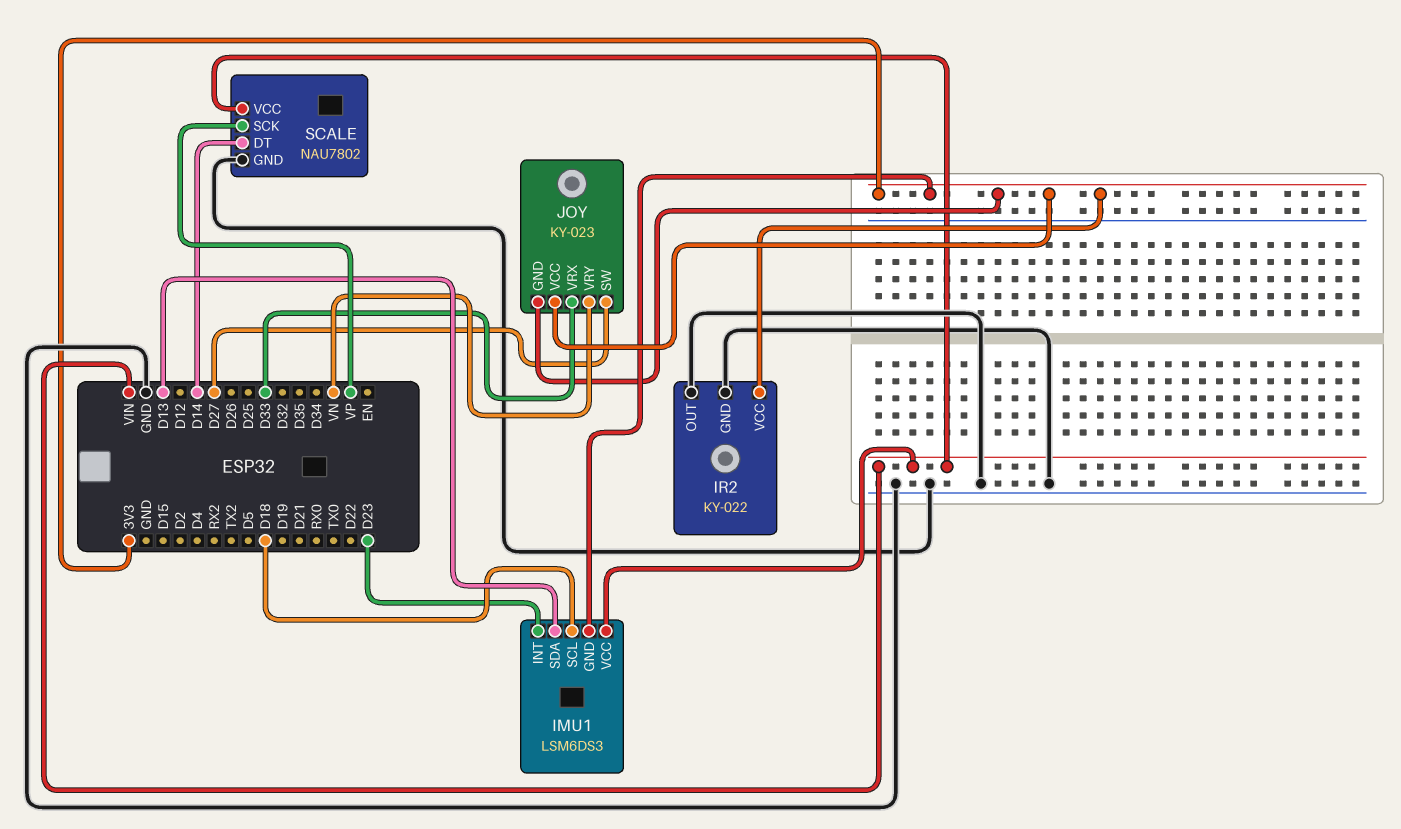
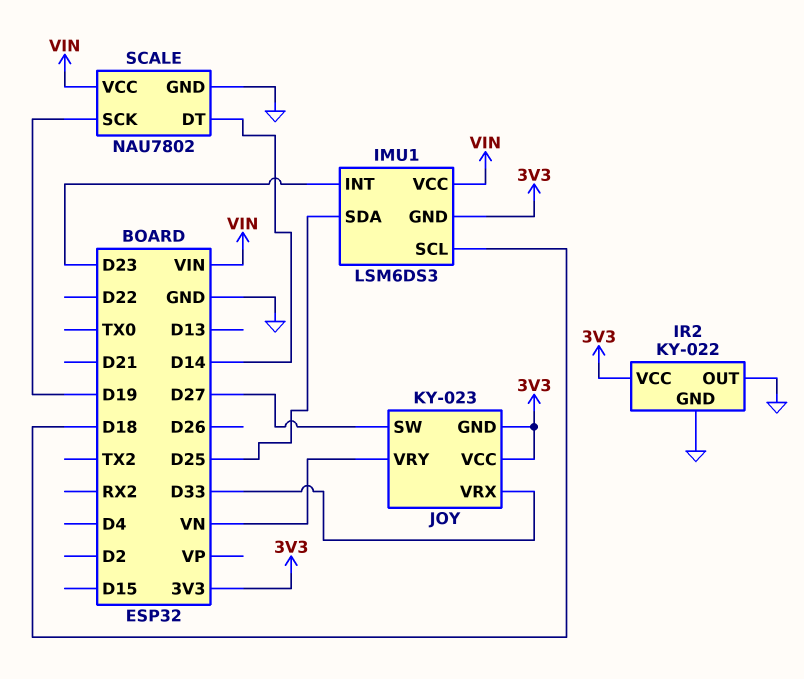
IMU1 pin SDA: D13 -> D25
SCALE pin SCK: VP -> D19

